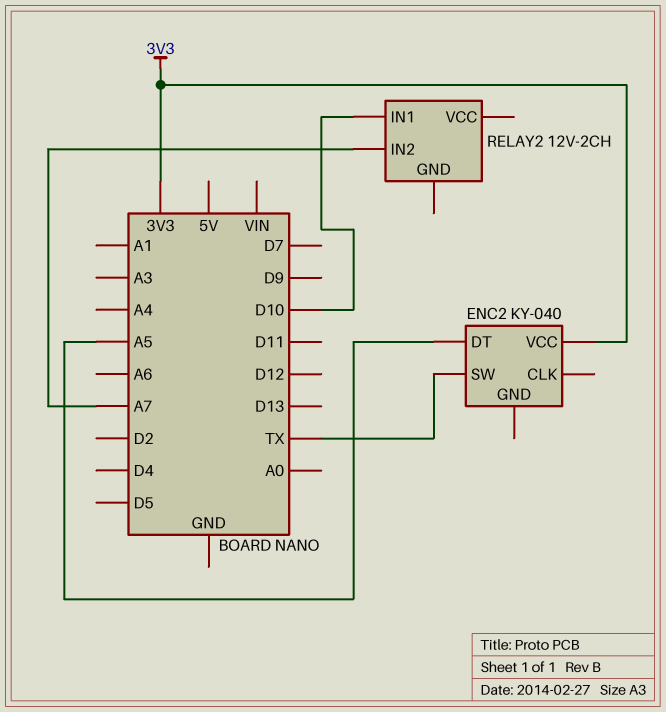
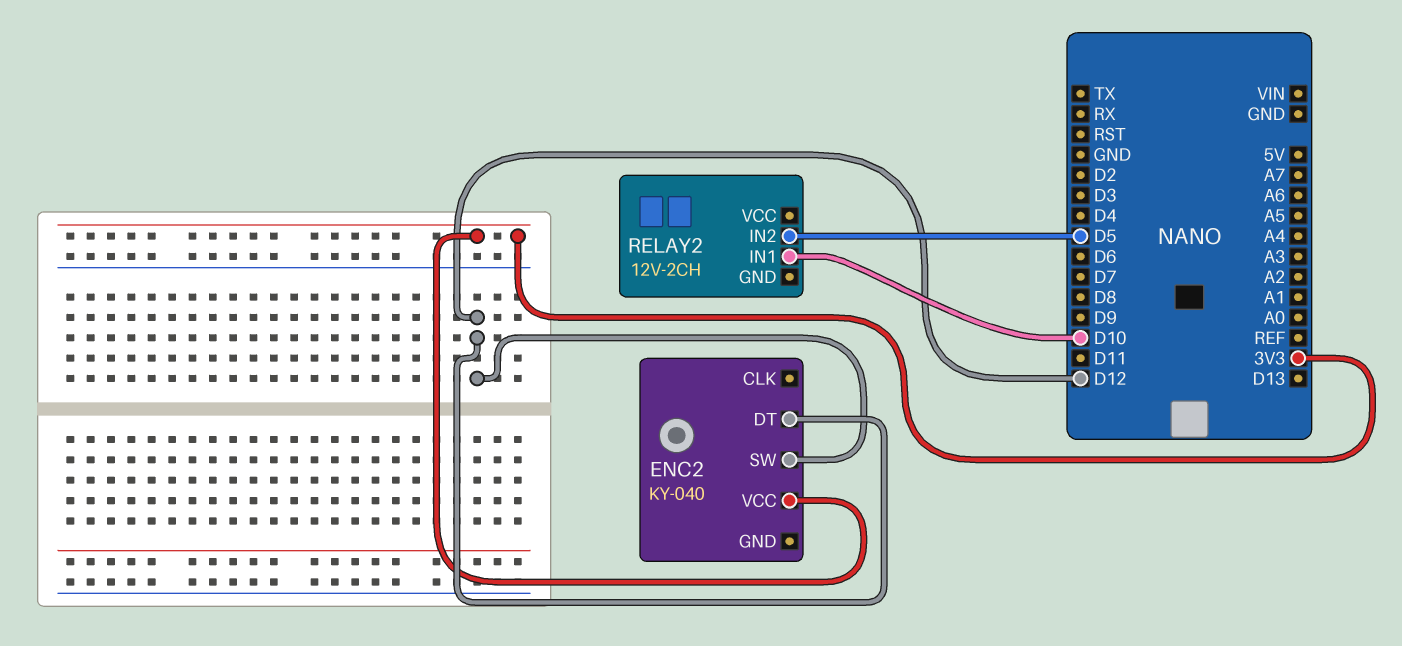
ENC2 pin DT: A5 -> D12
ENC2 pin SW: TX -> D12
RELAY2 pin IN2: A7 -> D5

